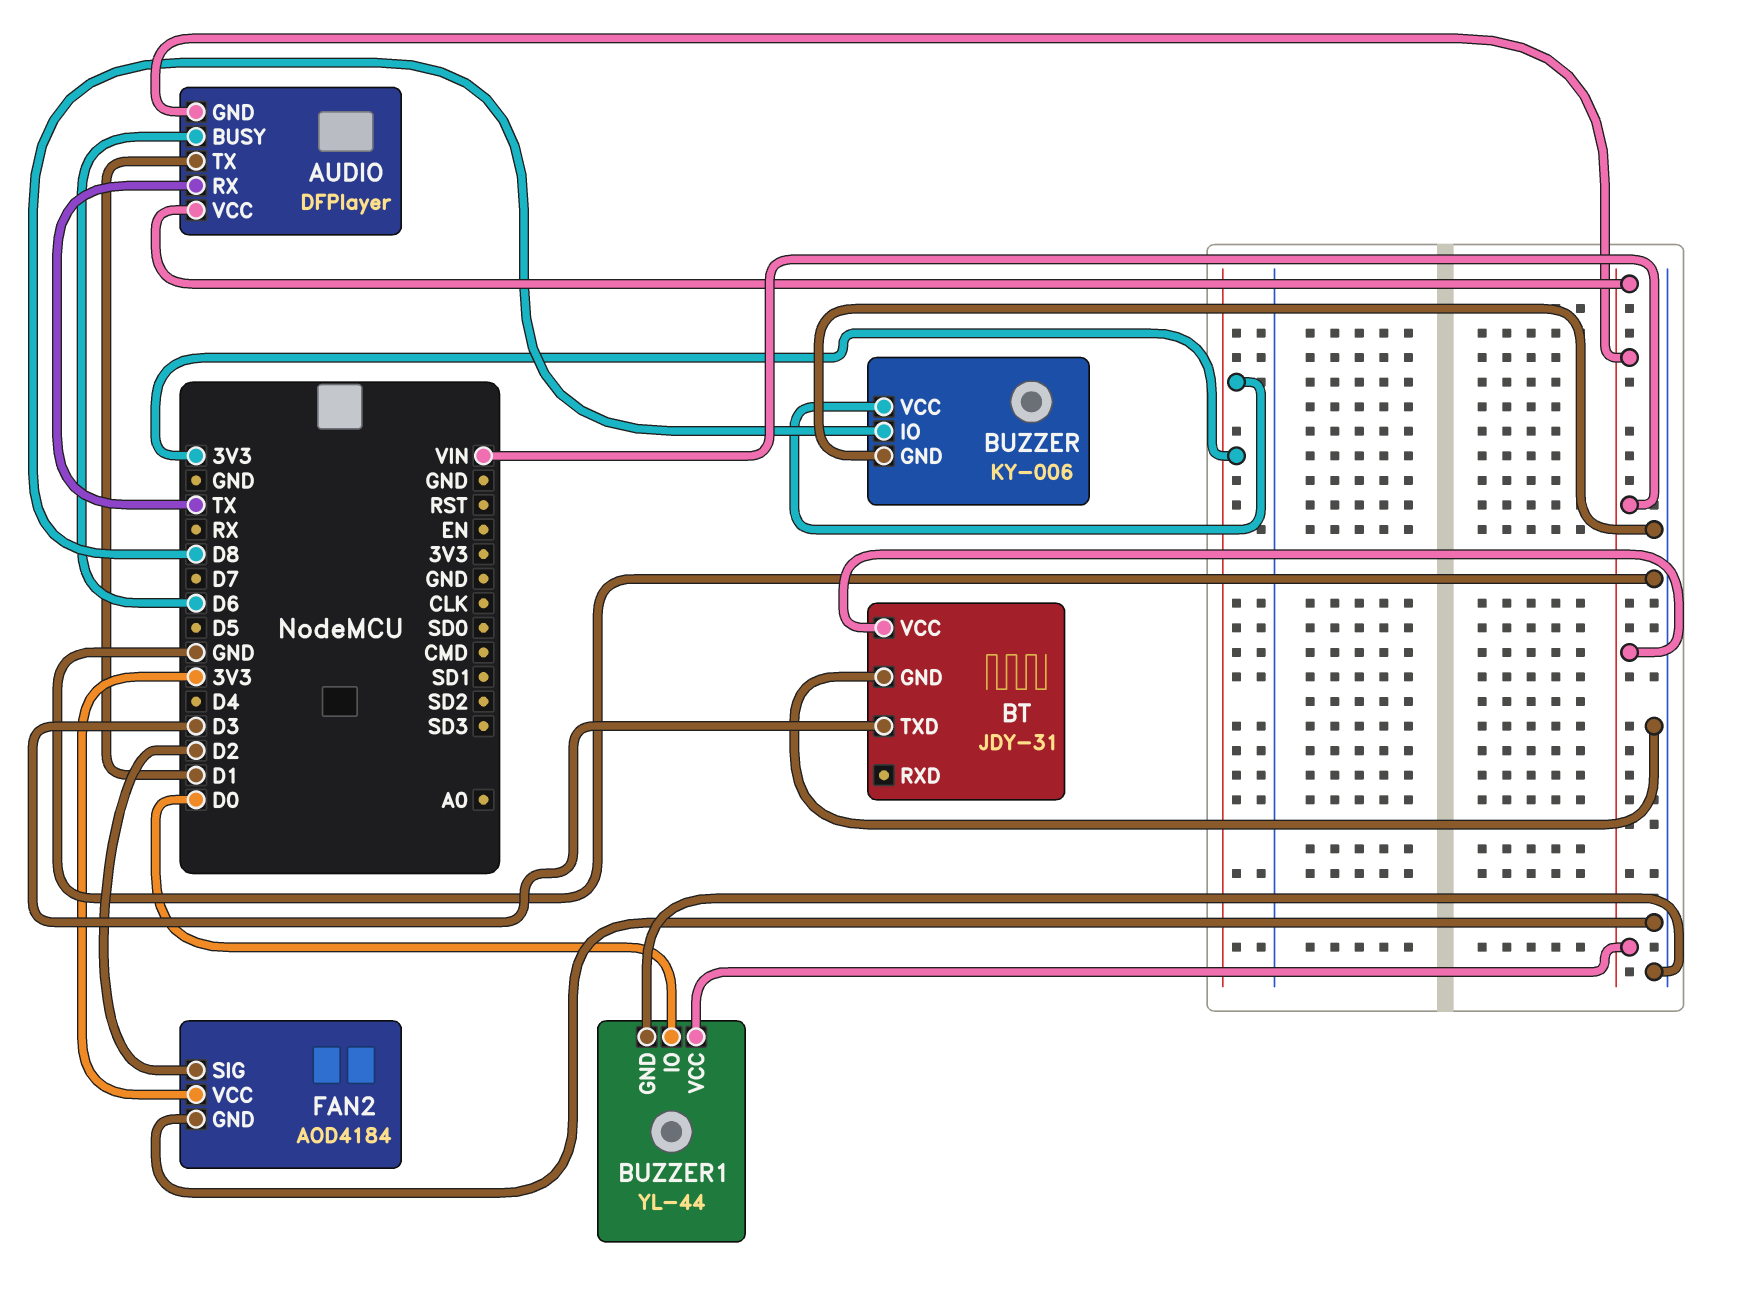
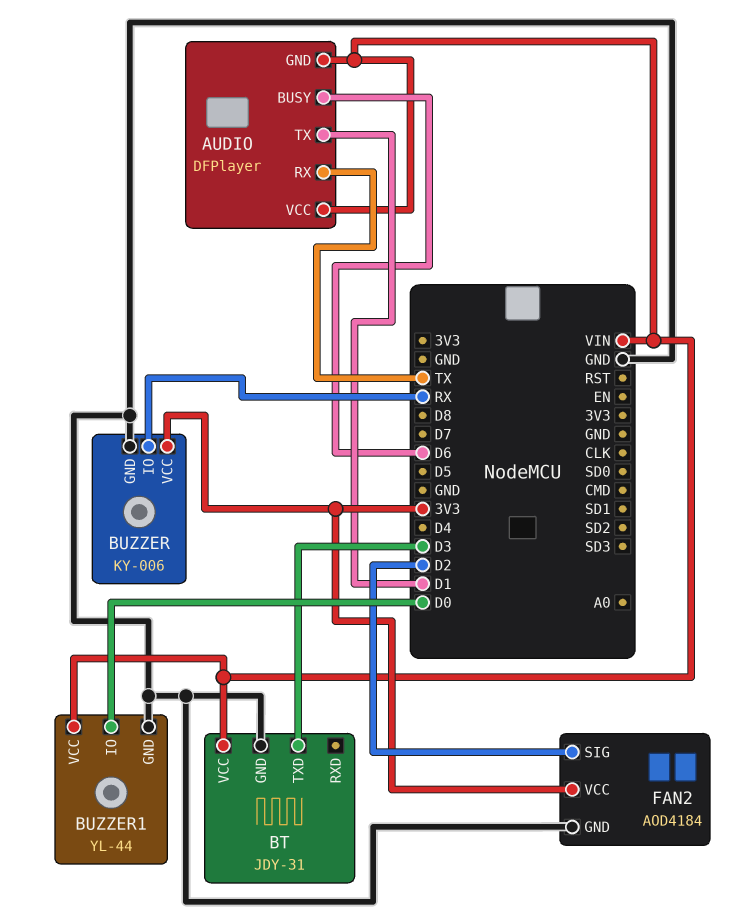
BUZZER pin IO: D8 -> RX

